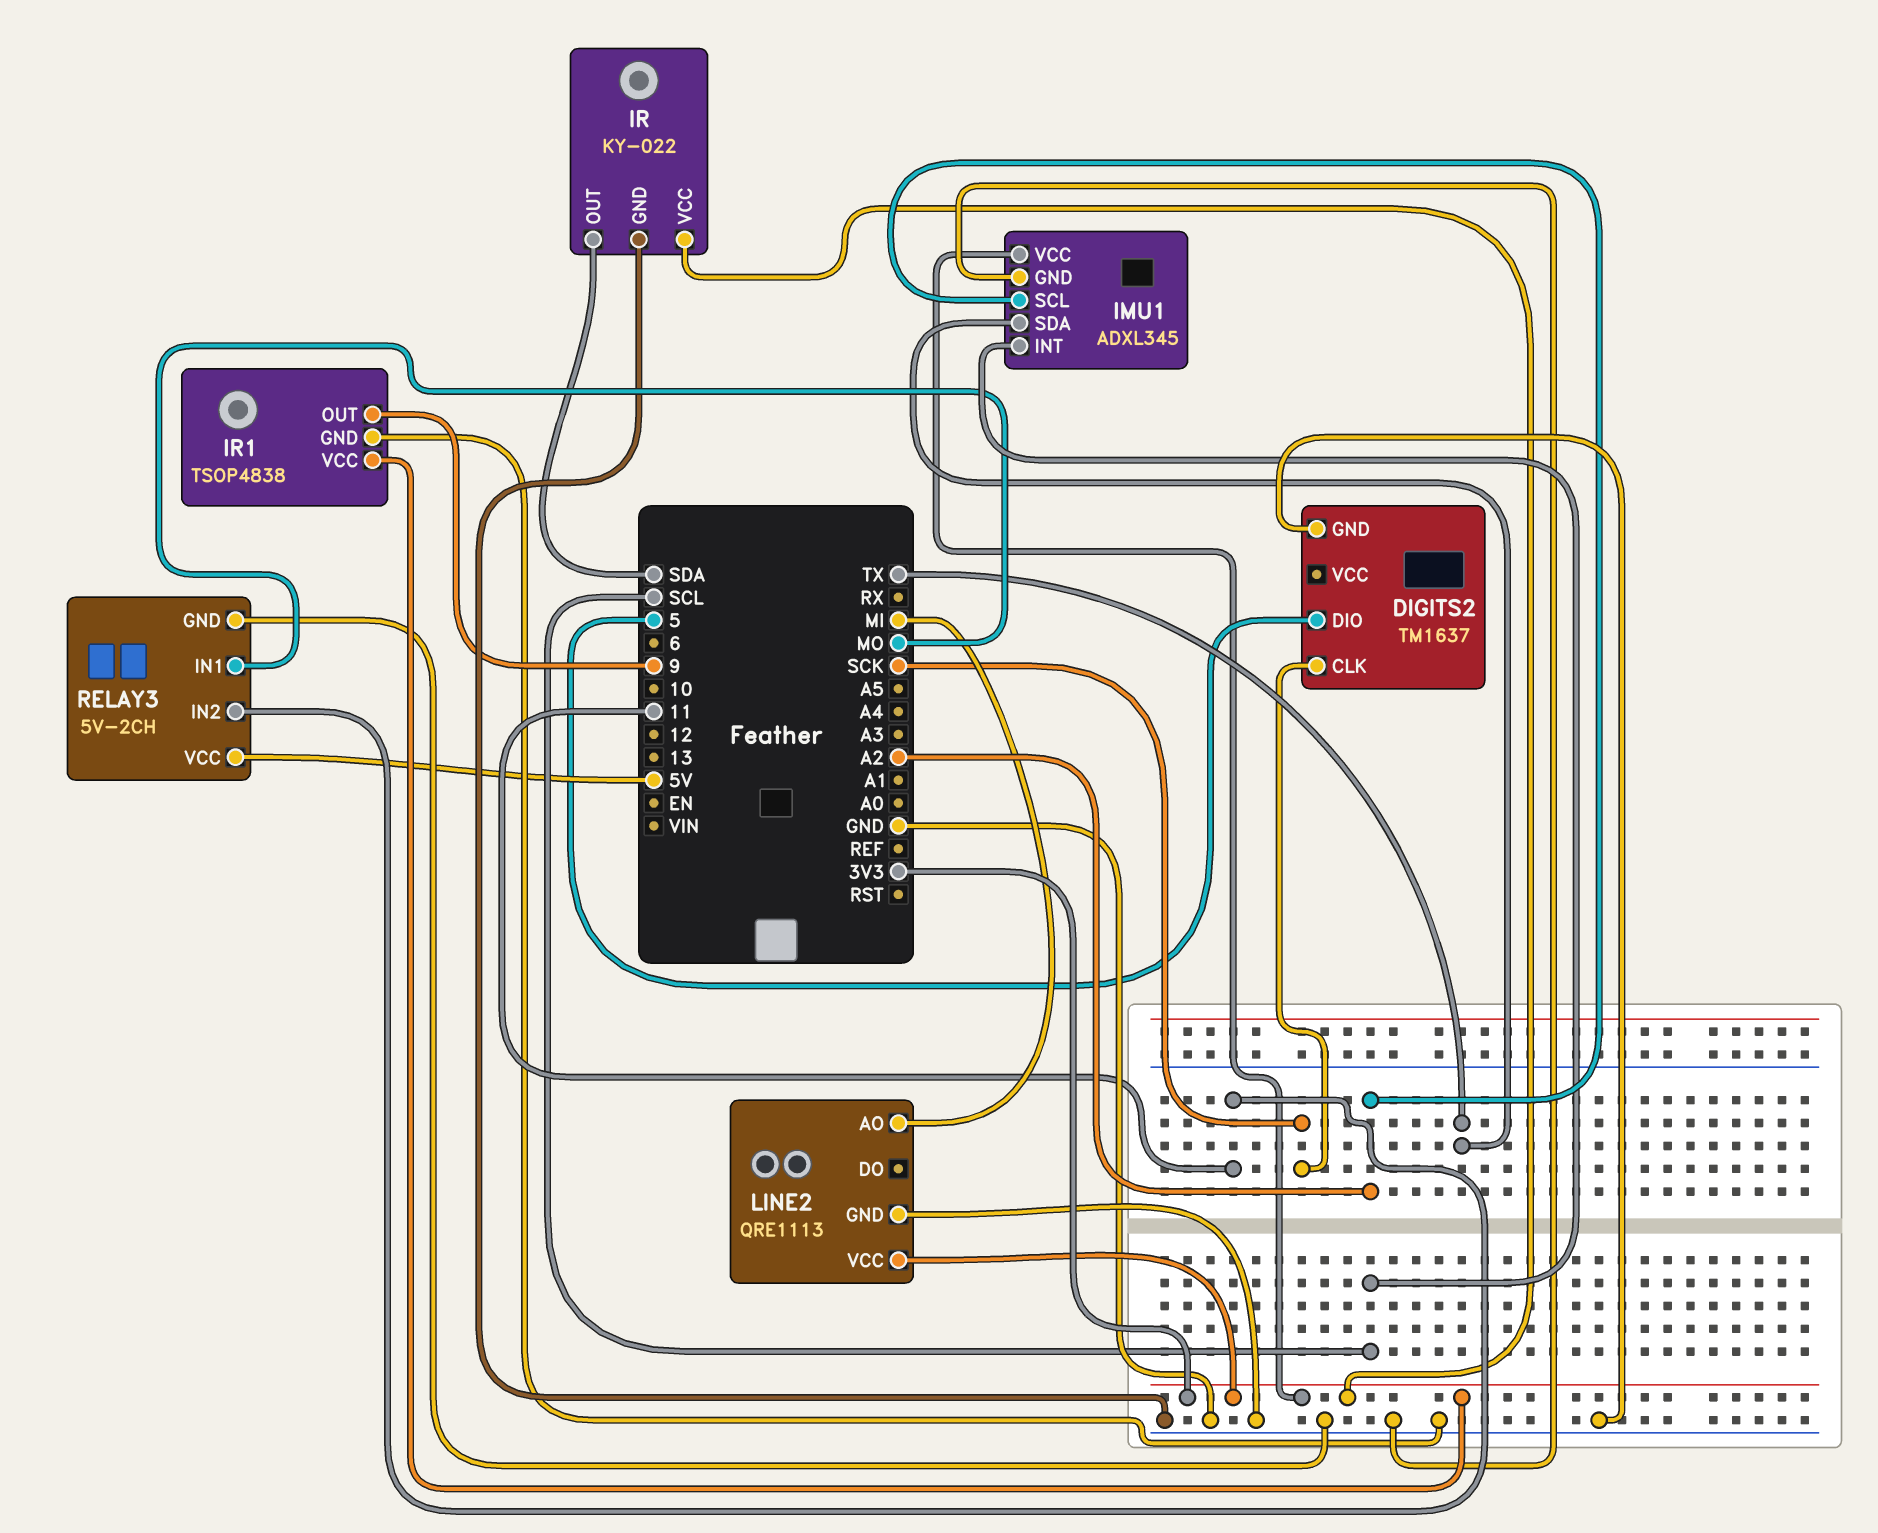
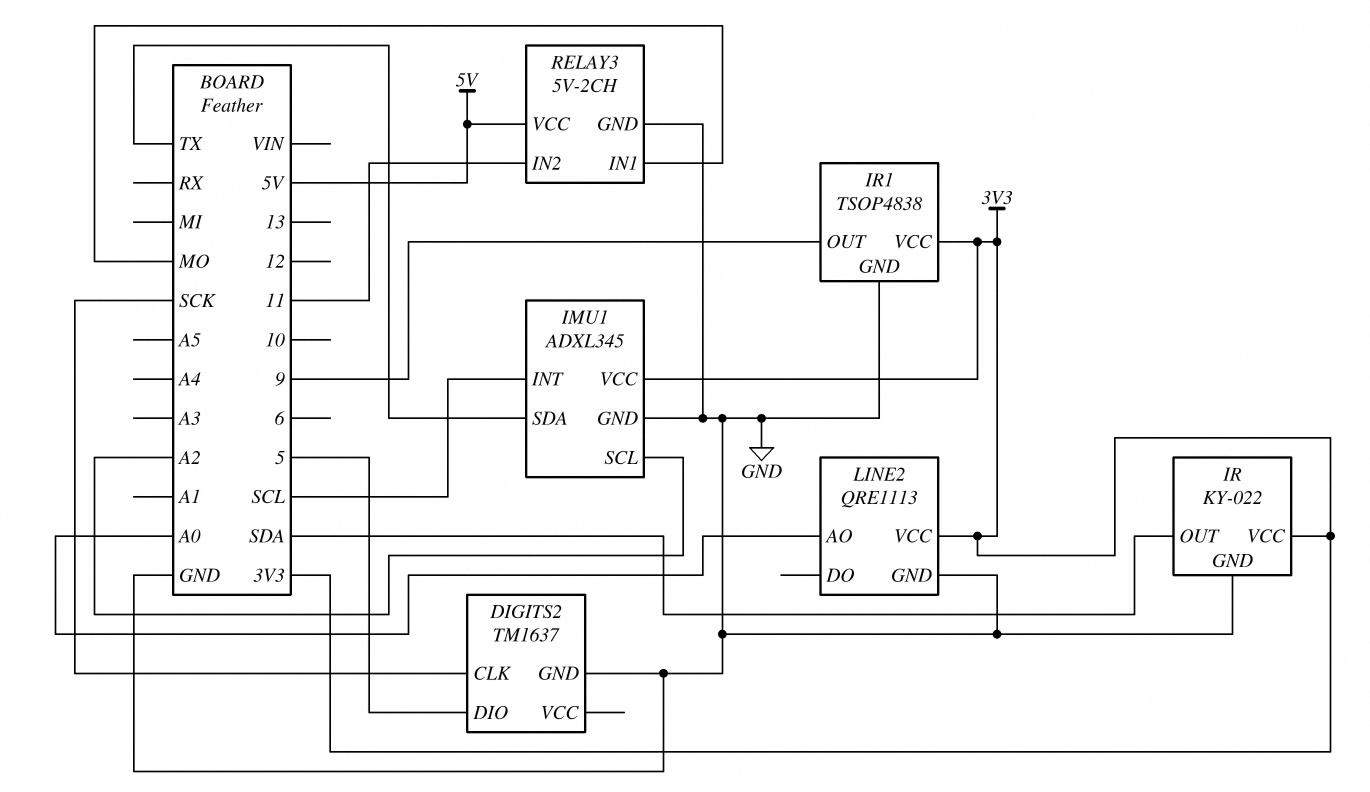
LINE2 pin AO: MI -> A0

